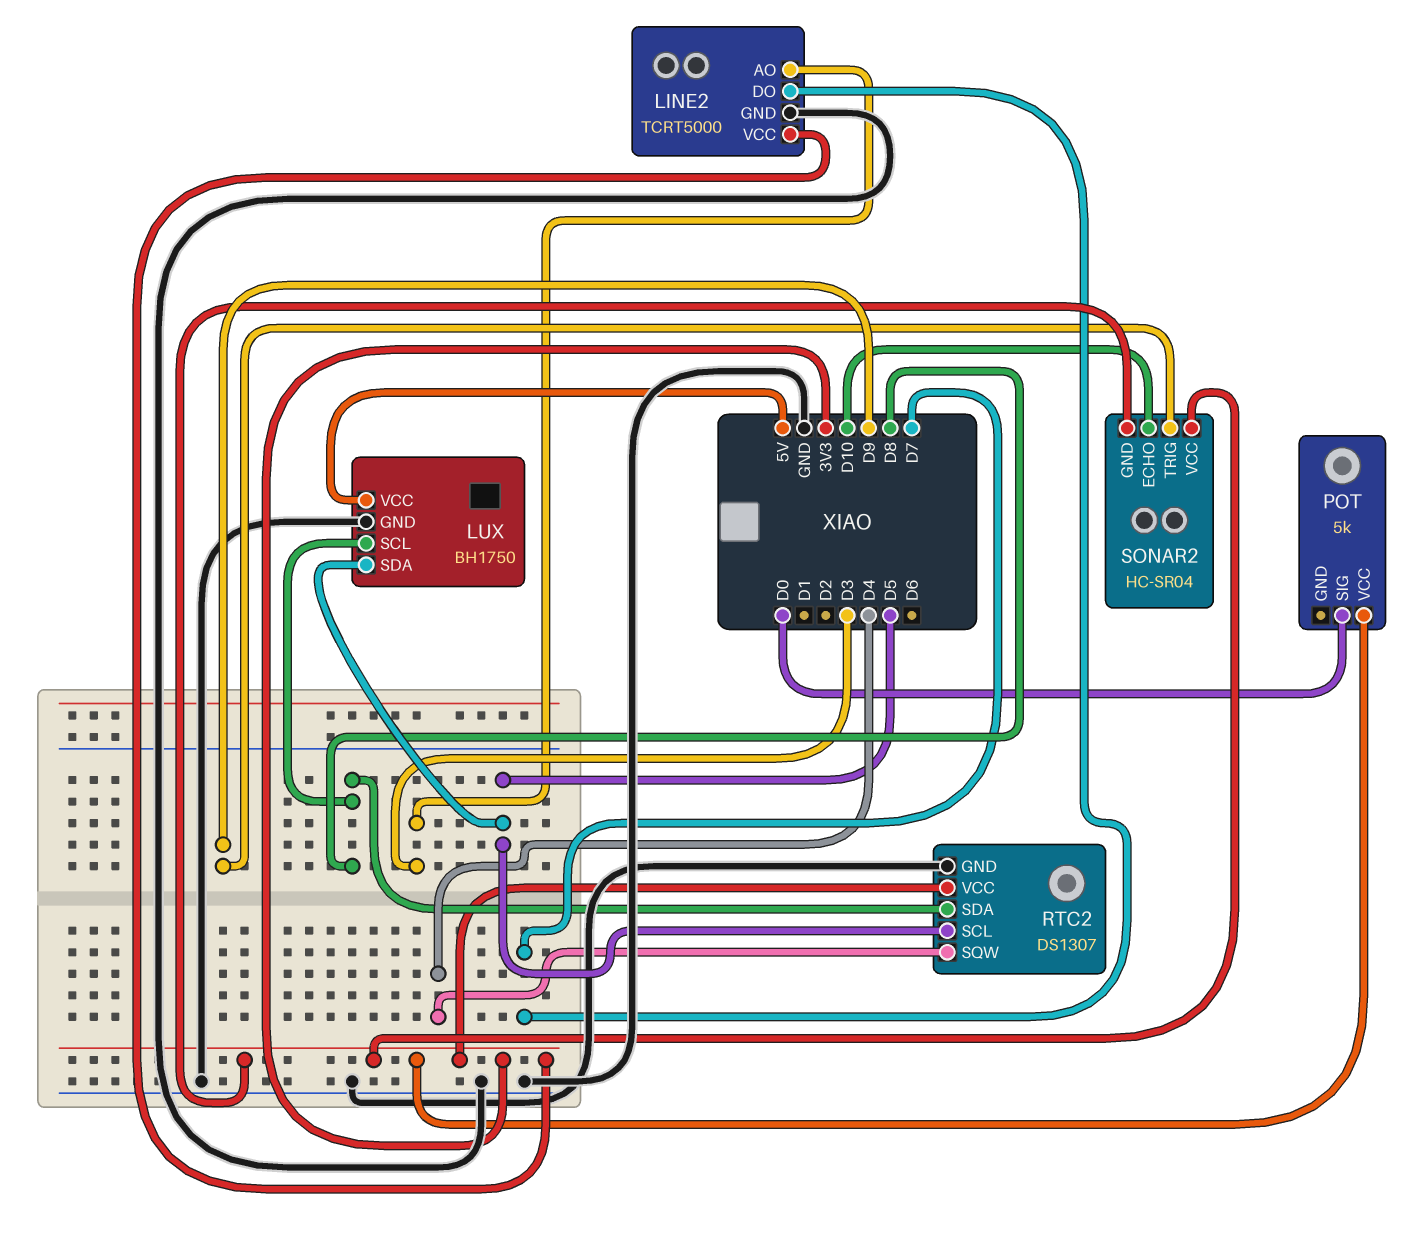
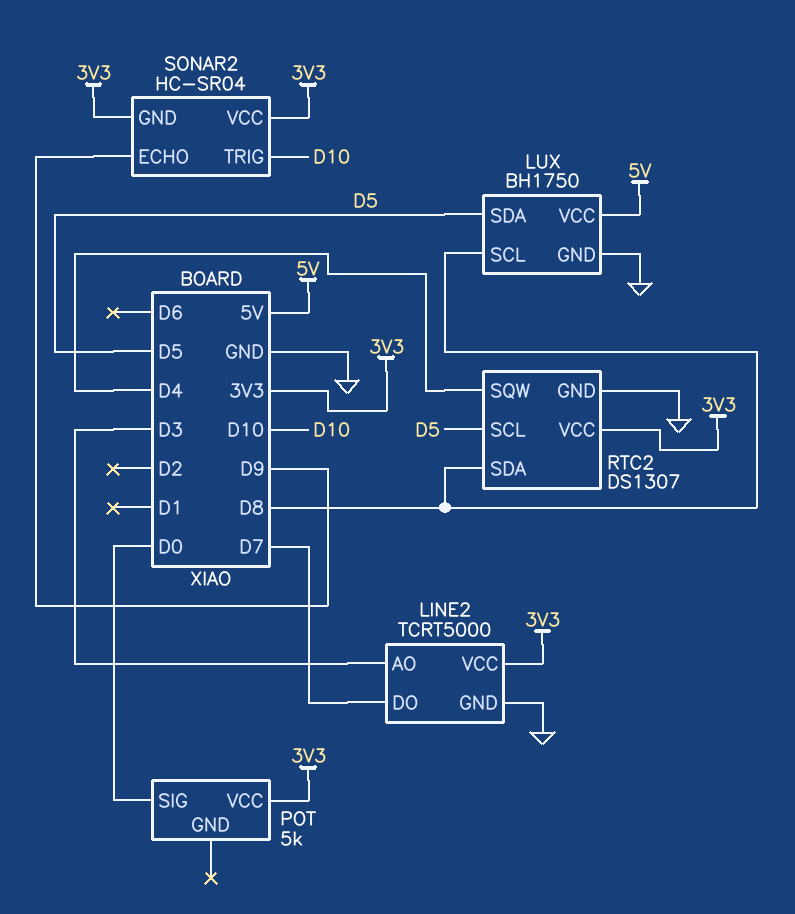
SONAR2 pin ECHO: D10 -> D9
SONAR2 pin TRIG: D9 -> D10

